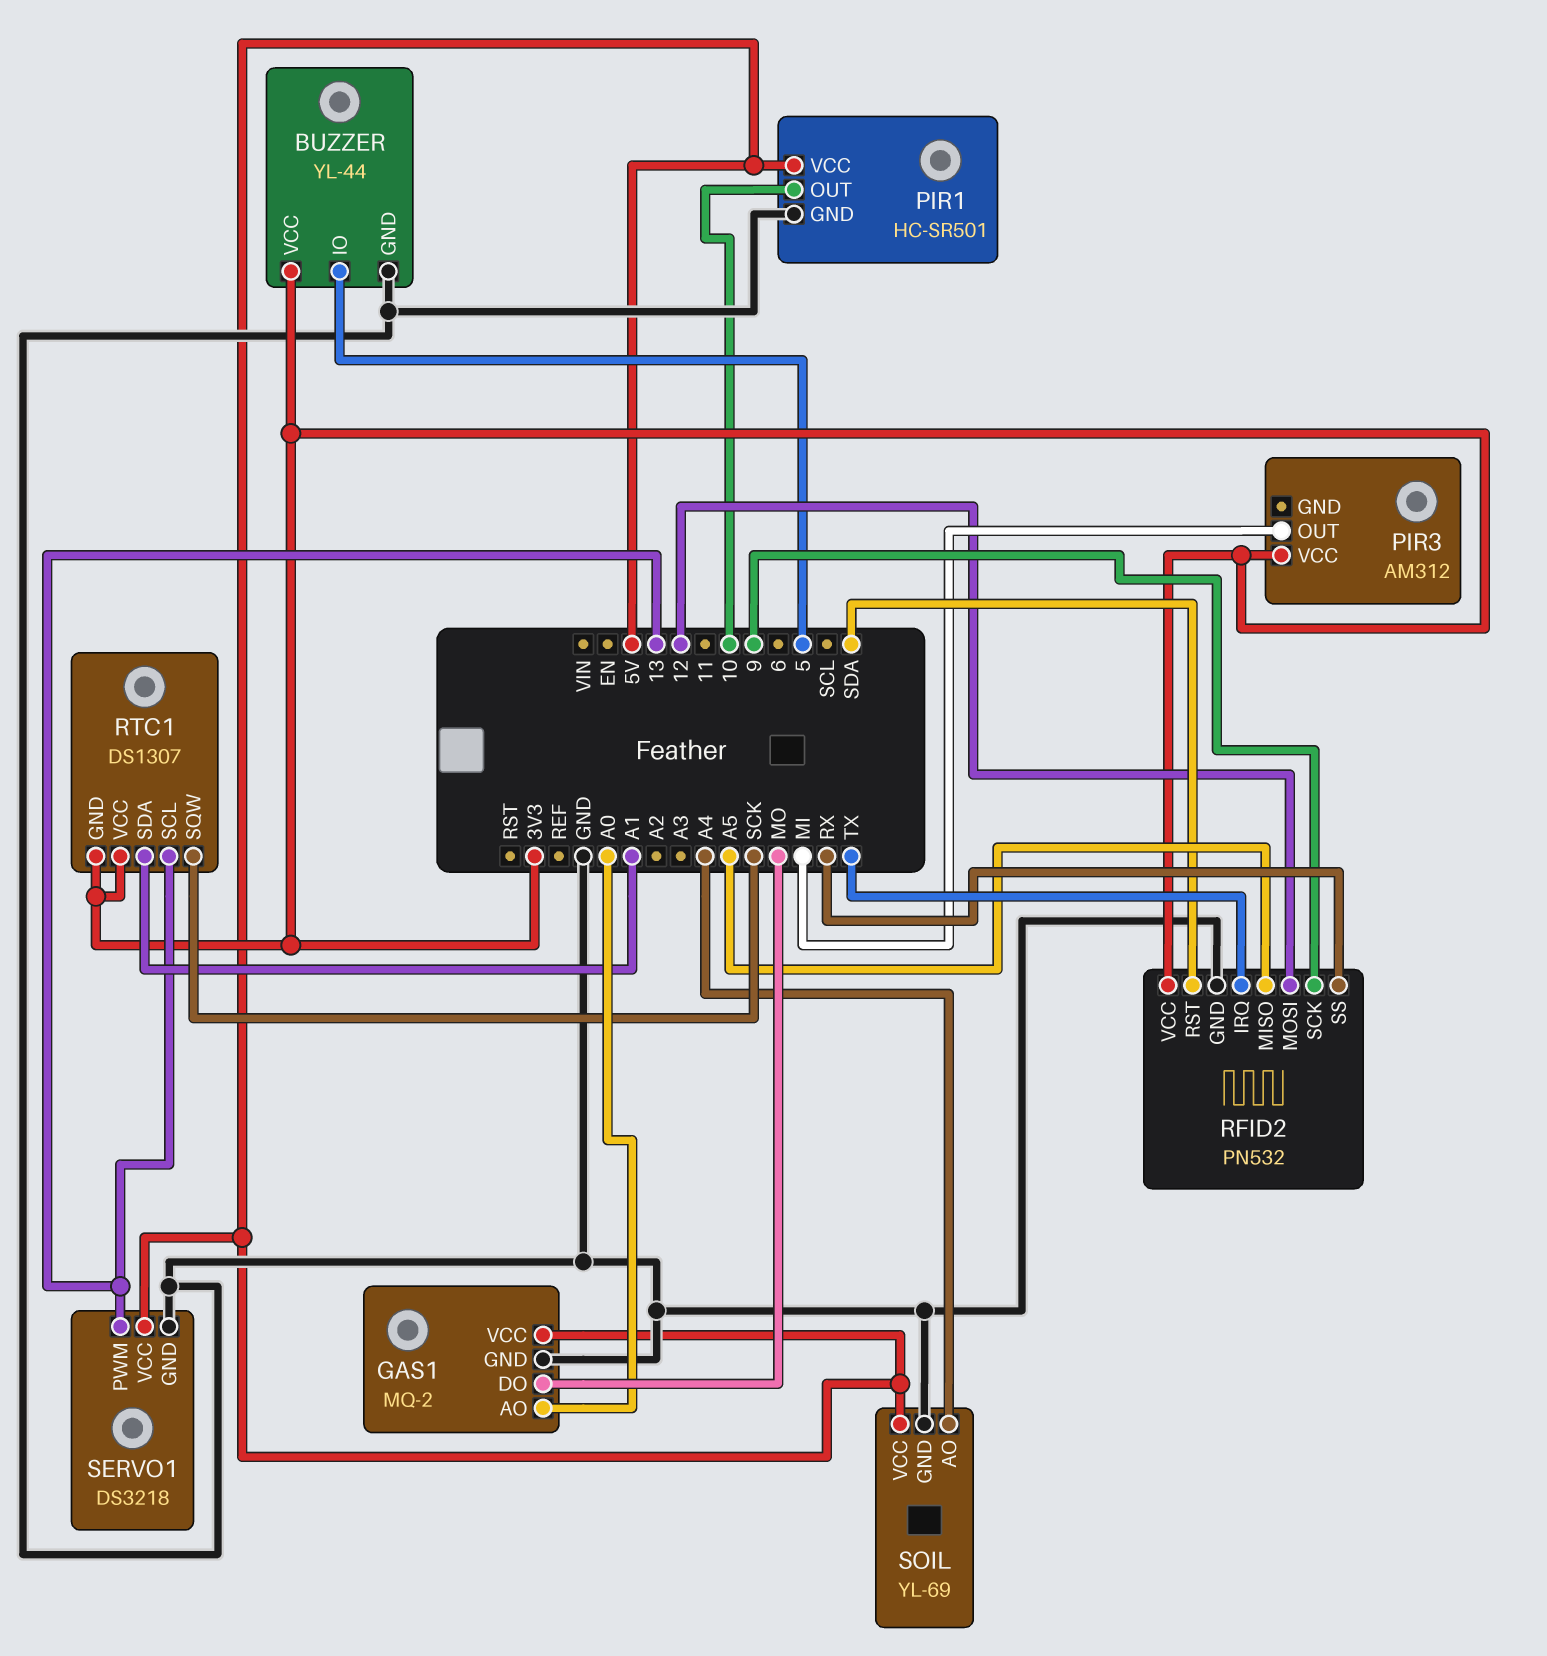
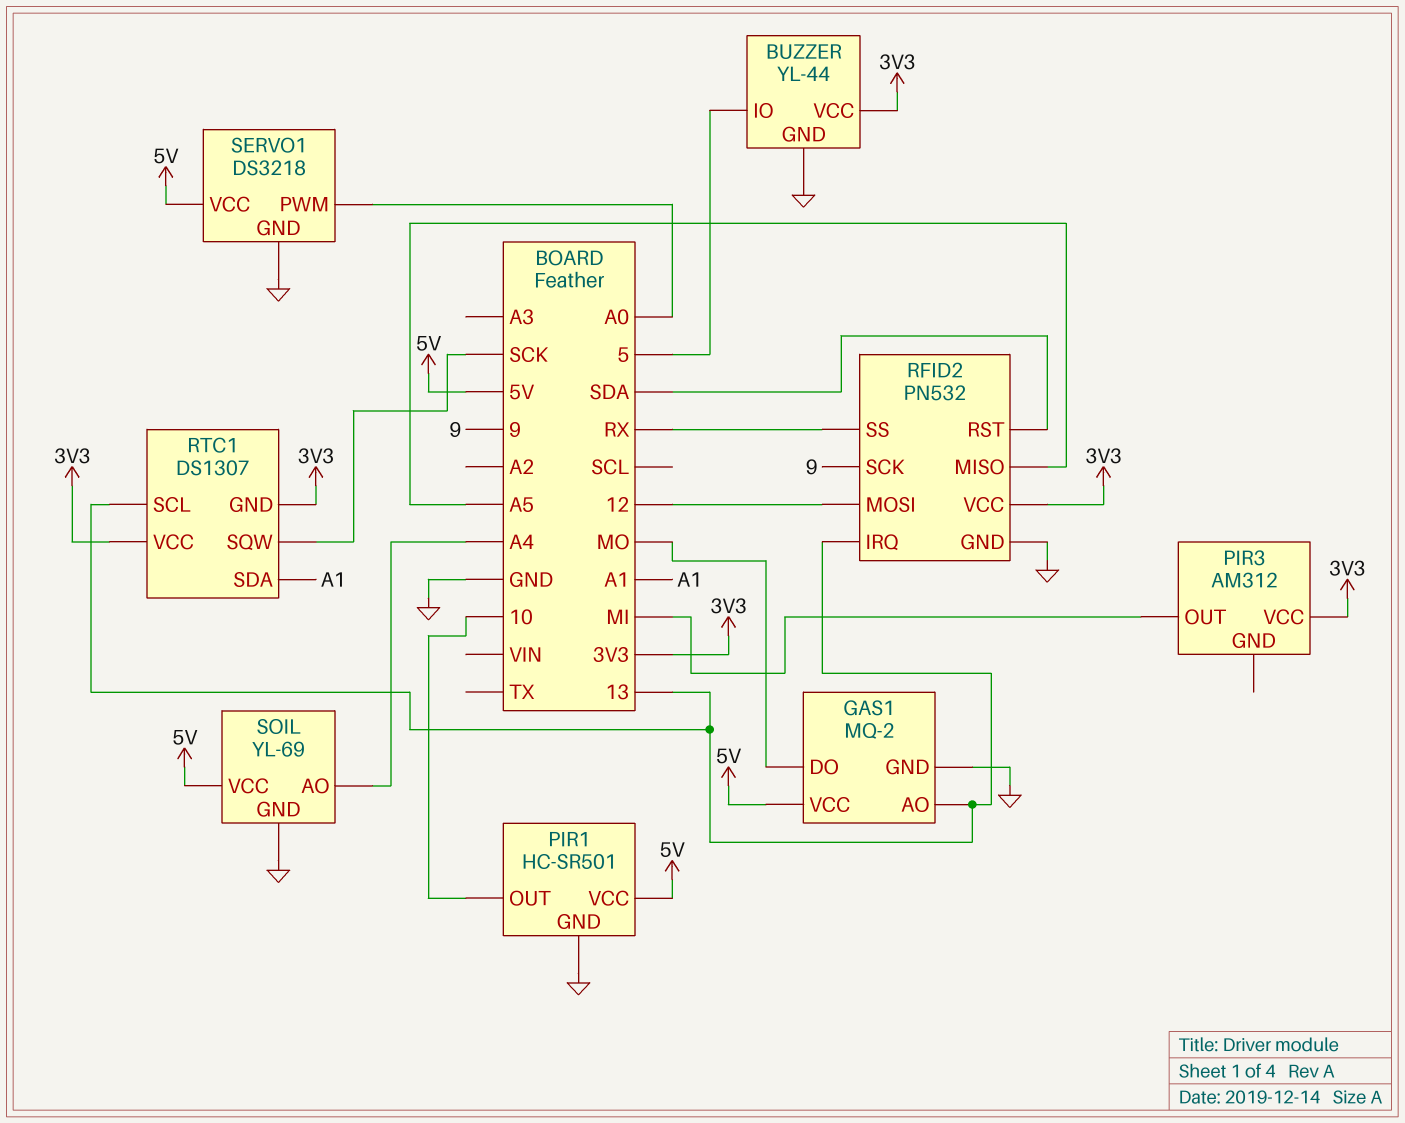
GAS1 pin AO: A0 -> 13
RFID2 pin IRQ: TX -> 13
SERVO1 pin PWM: 13 -> A0

